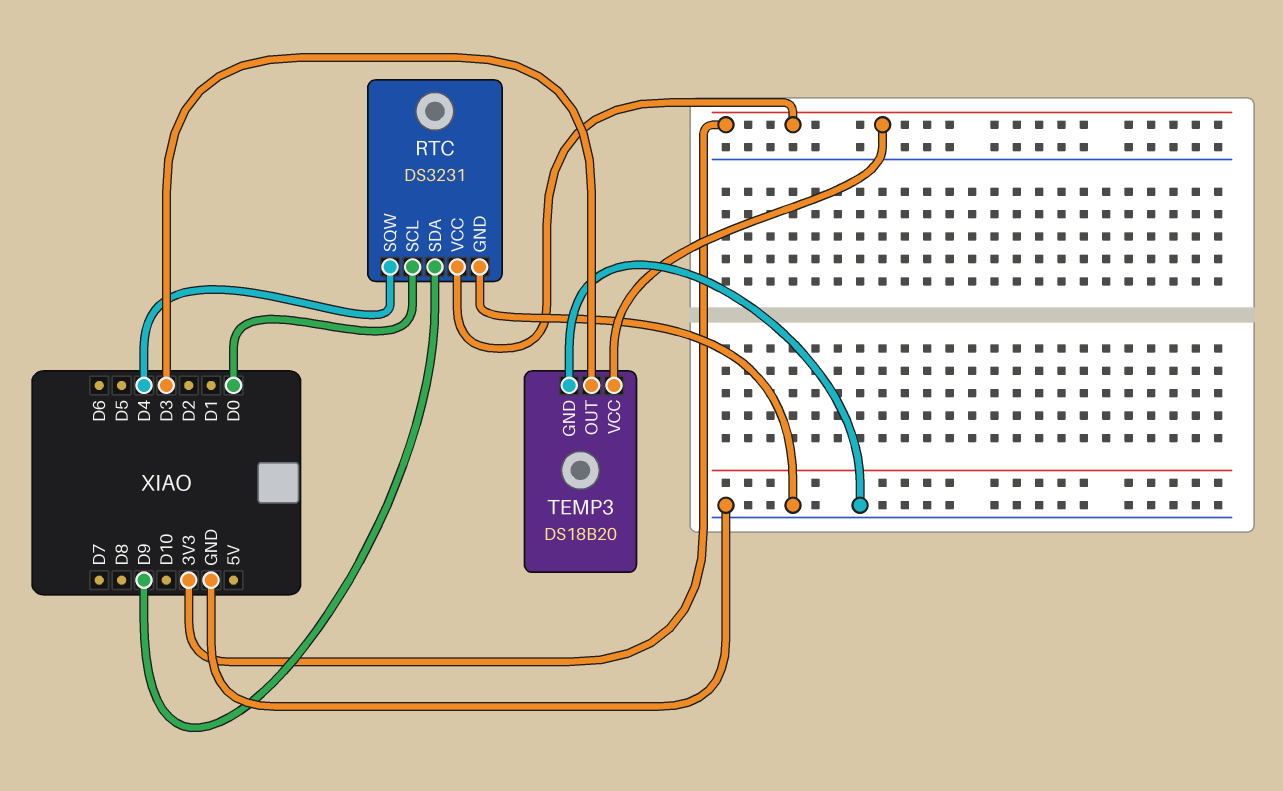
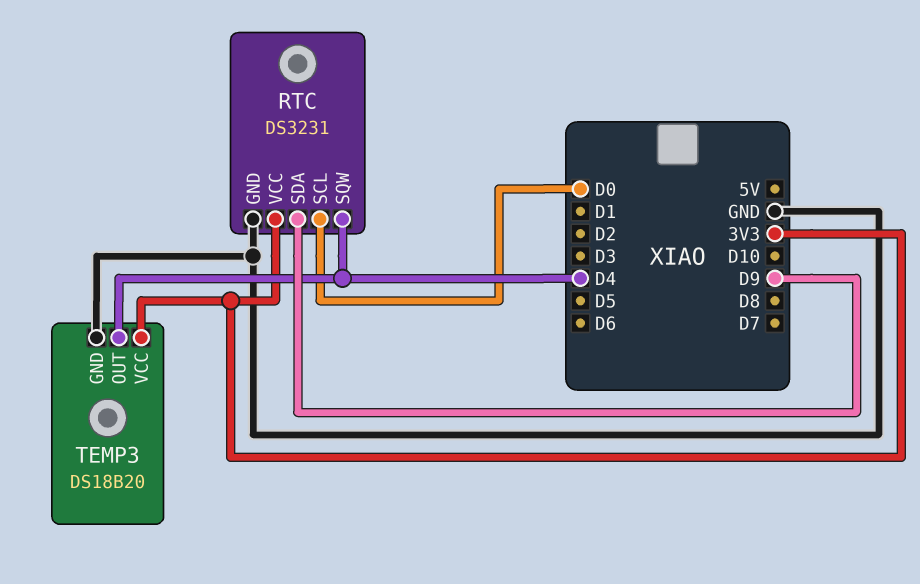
TEMP3 pin OUT: D3 -> D4

